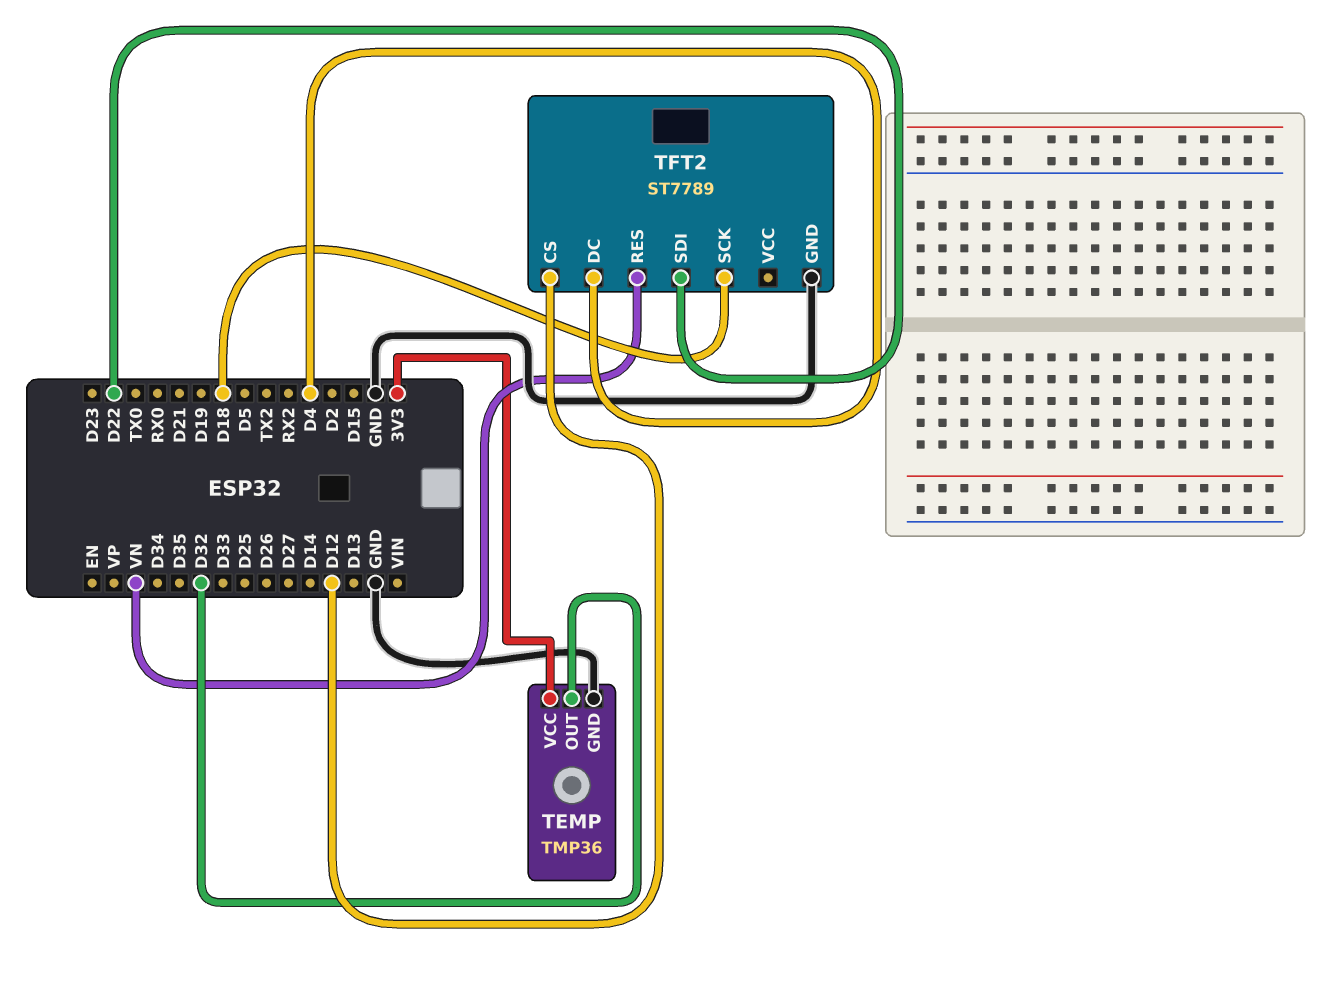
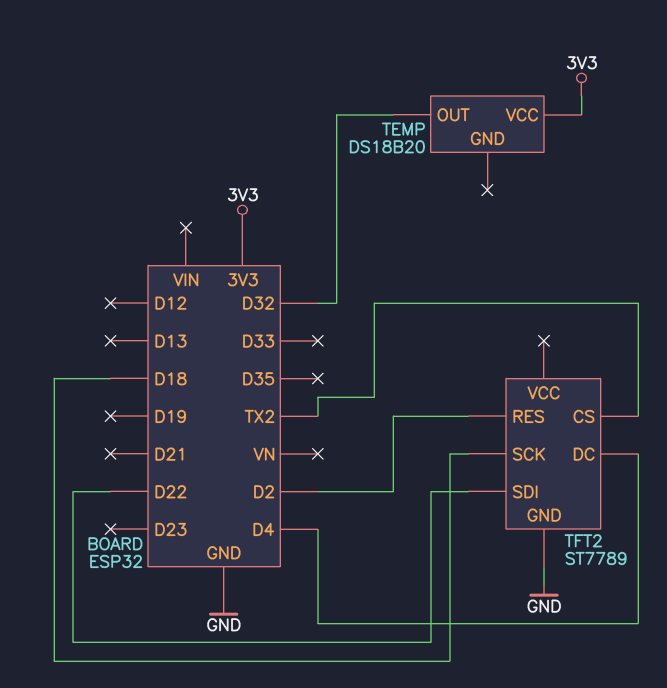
TEMP: TMP36 -> DS18B20
TEMP pin GND: GND -> none
TFT2 pin CS: D12 -> TX2
TFT2 pin RES: VN -> D2

